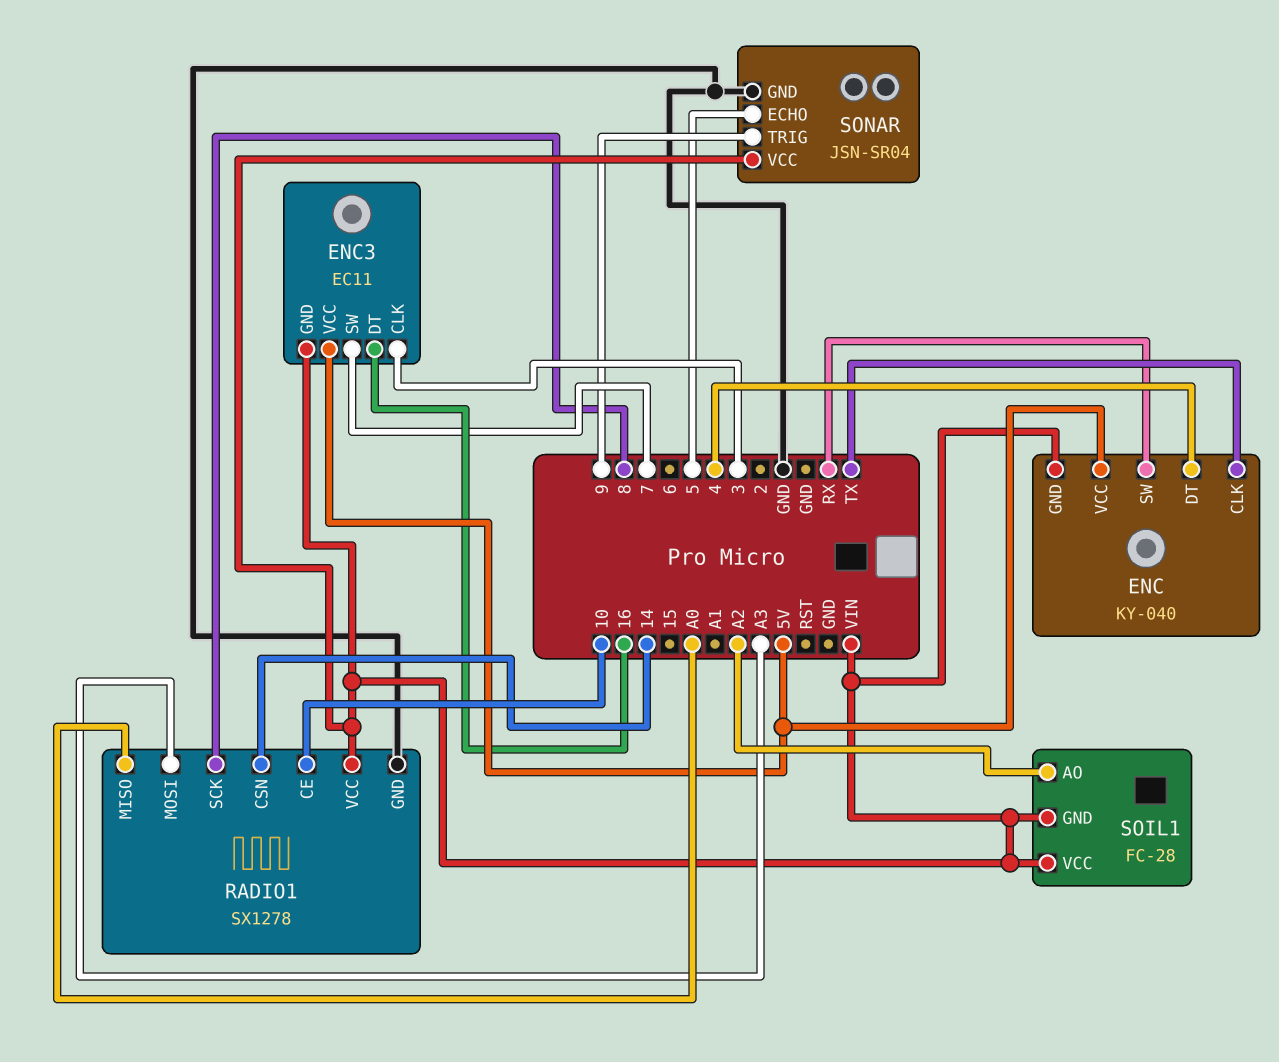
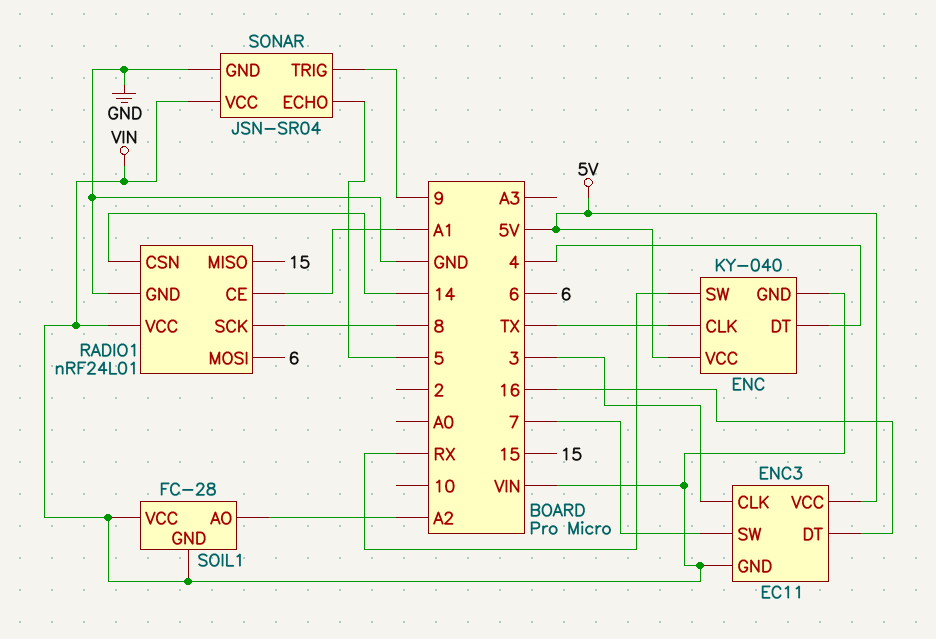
RADIO1: SX1278 -> nRF24L01
RADIO1 pin CE: 10 -> A1
RADIO1 pin MISO: A0 -> 15
RADIO1 pin MOSI: A3 -> 6

